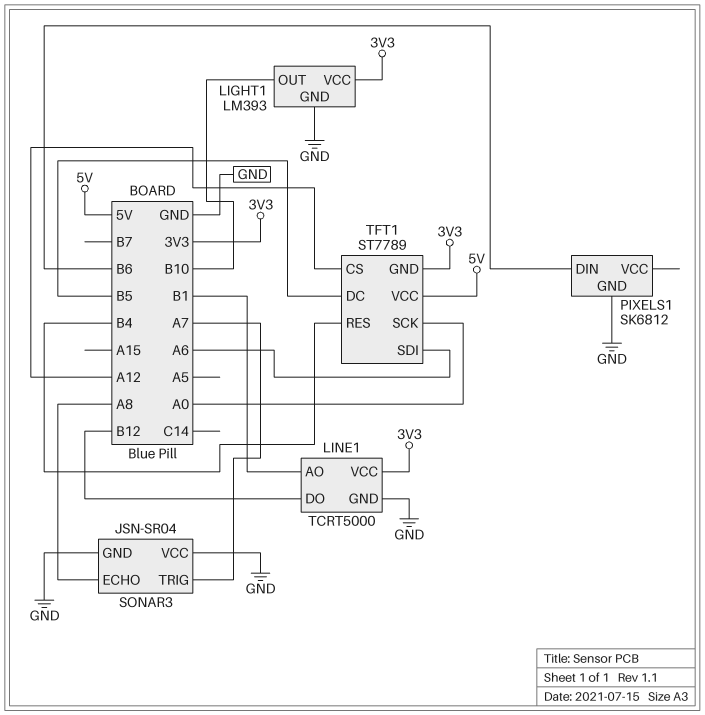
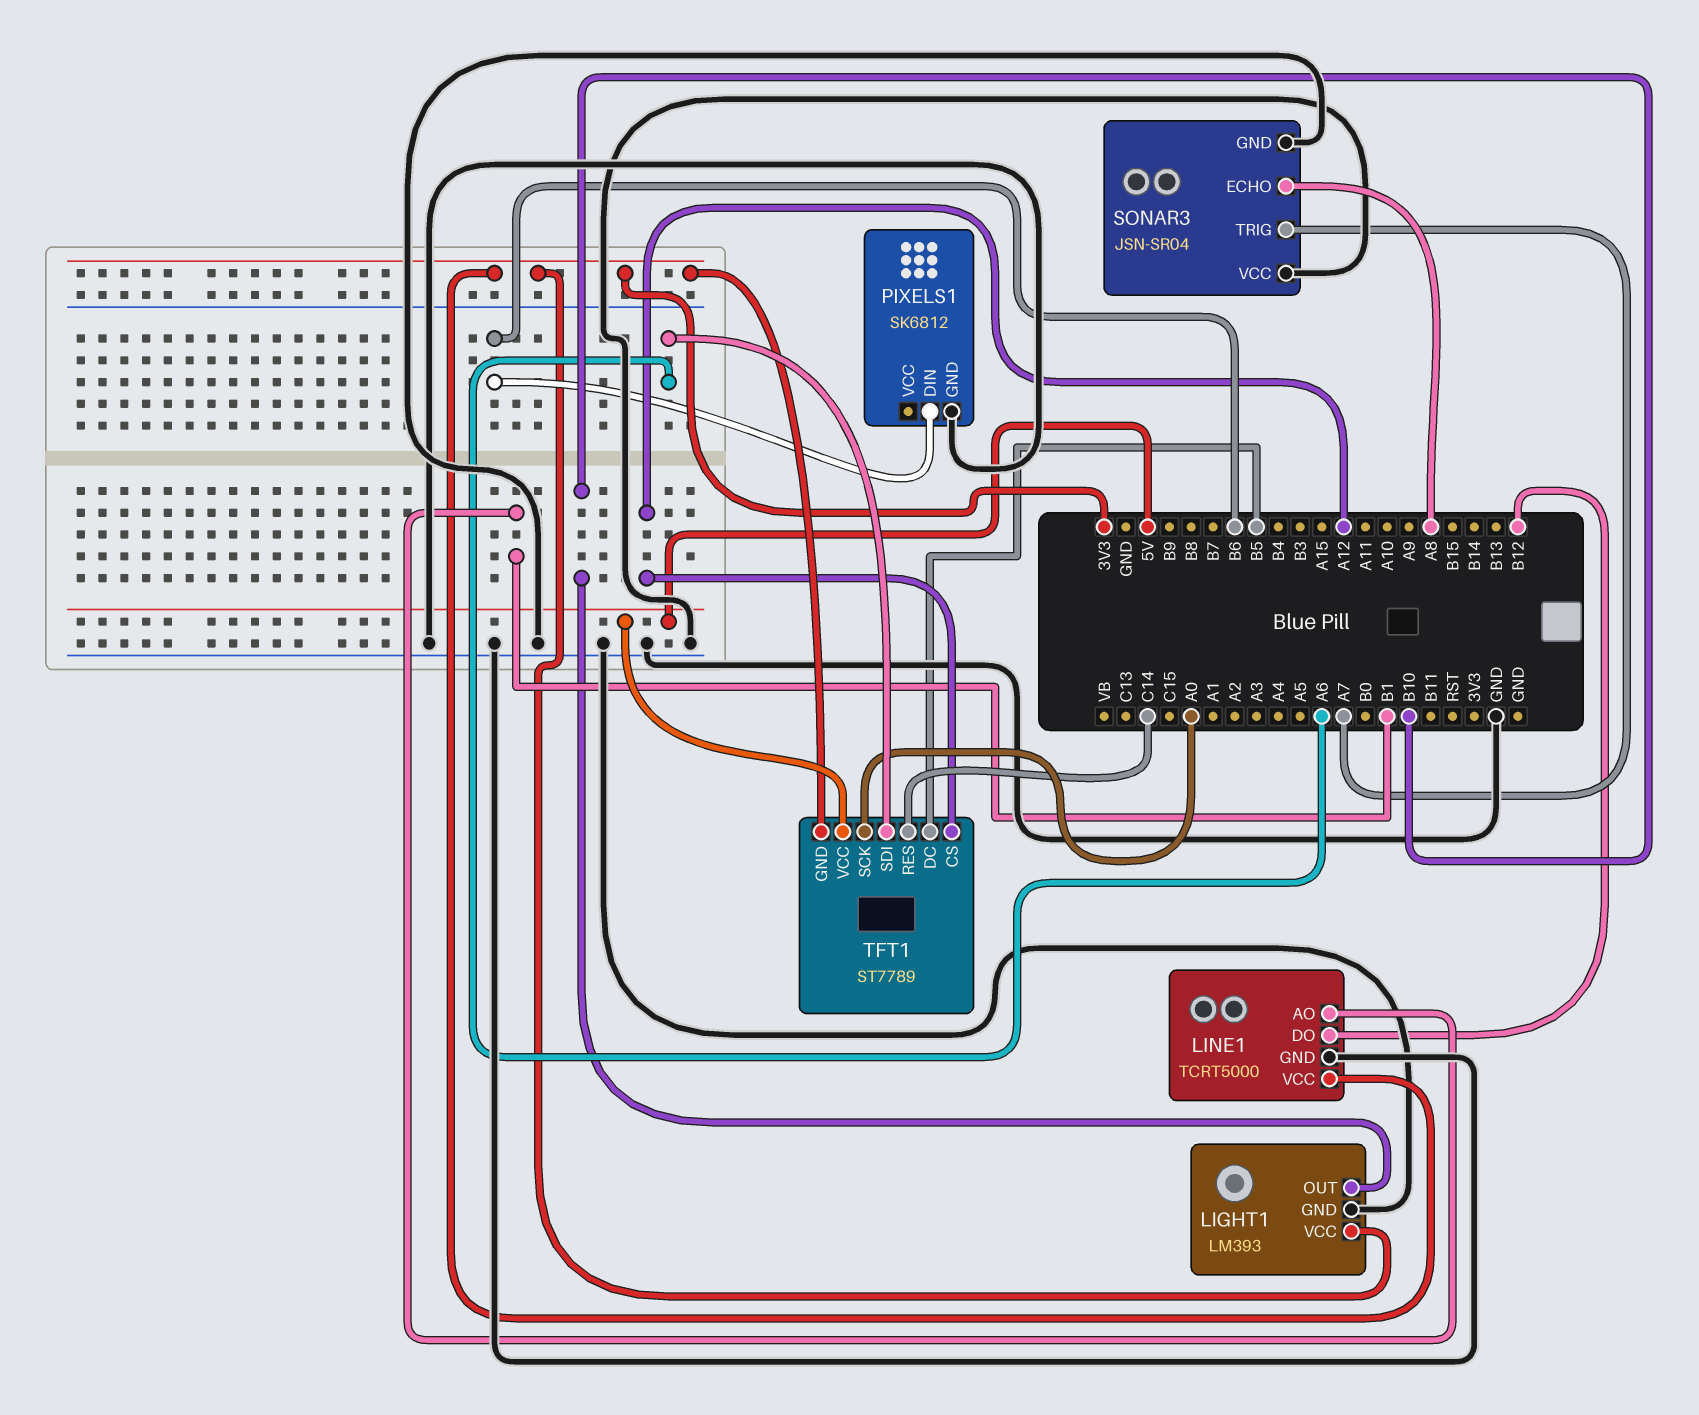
TFT1 pin RES: B4 -> C14

